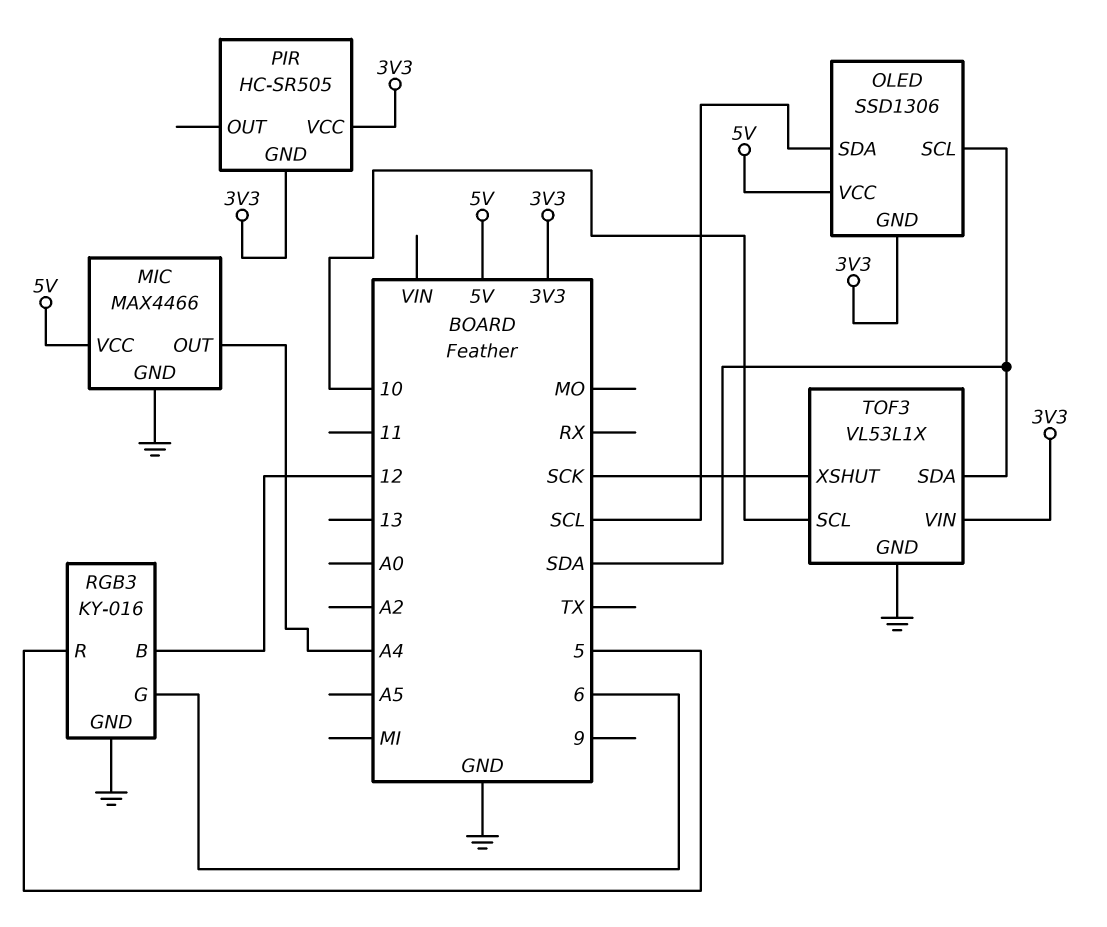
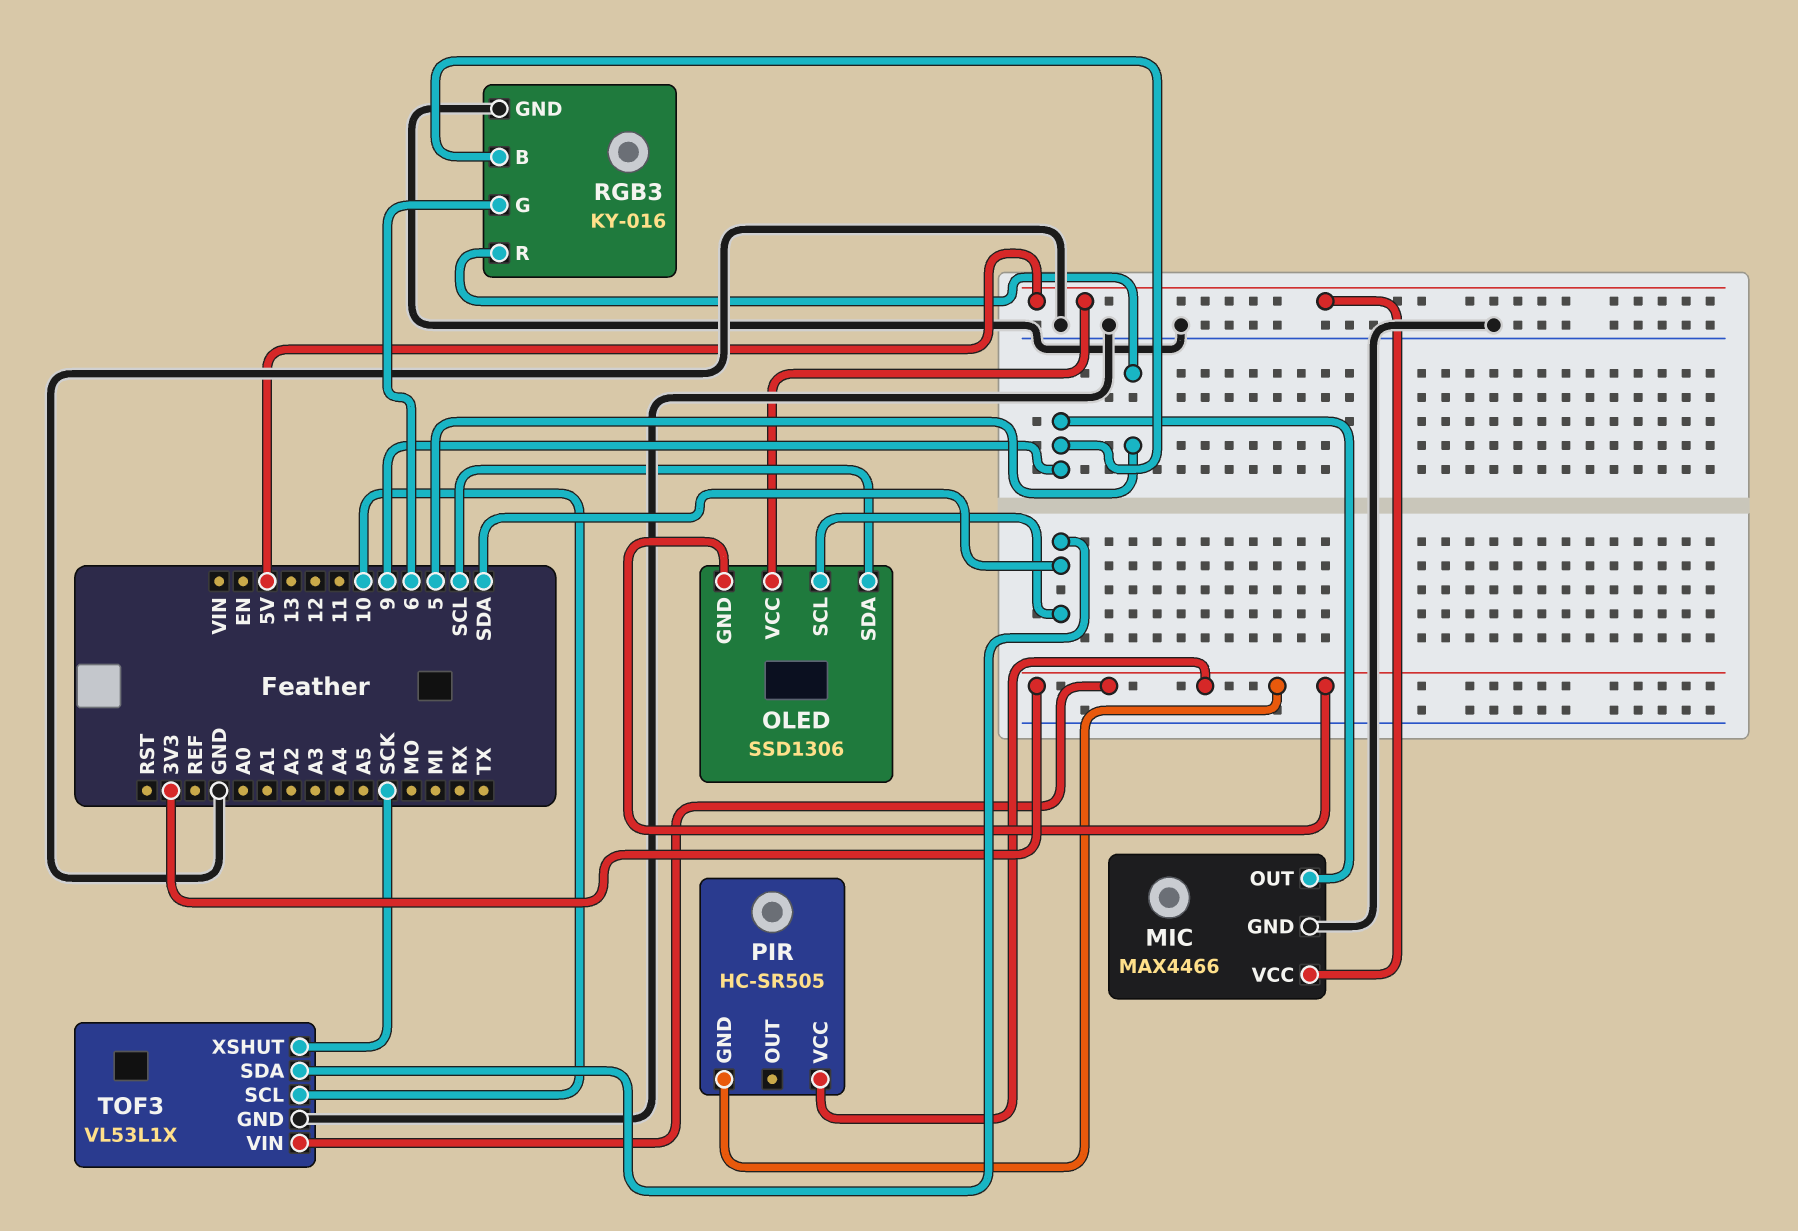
MIC pin OUT: A4 -> 9
RGB3 pin B: 12 -> 9

